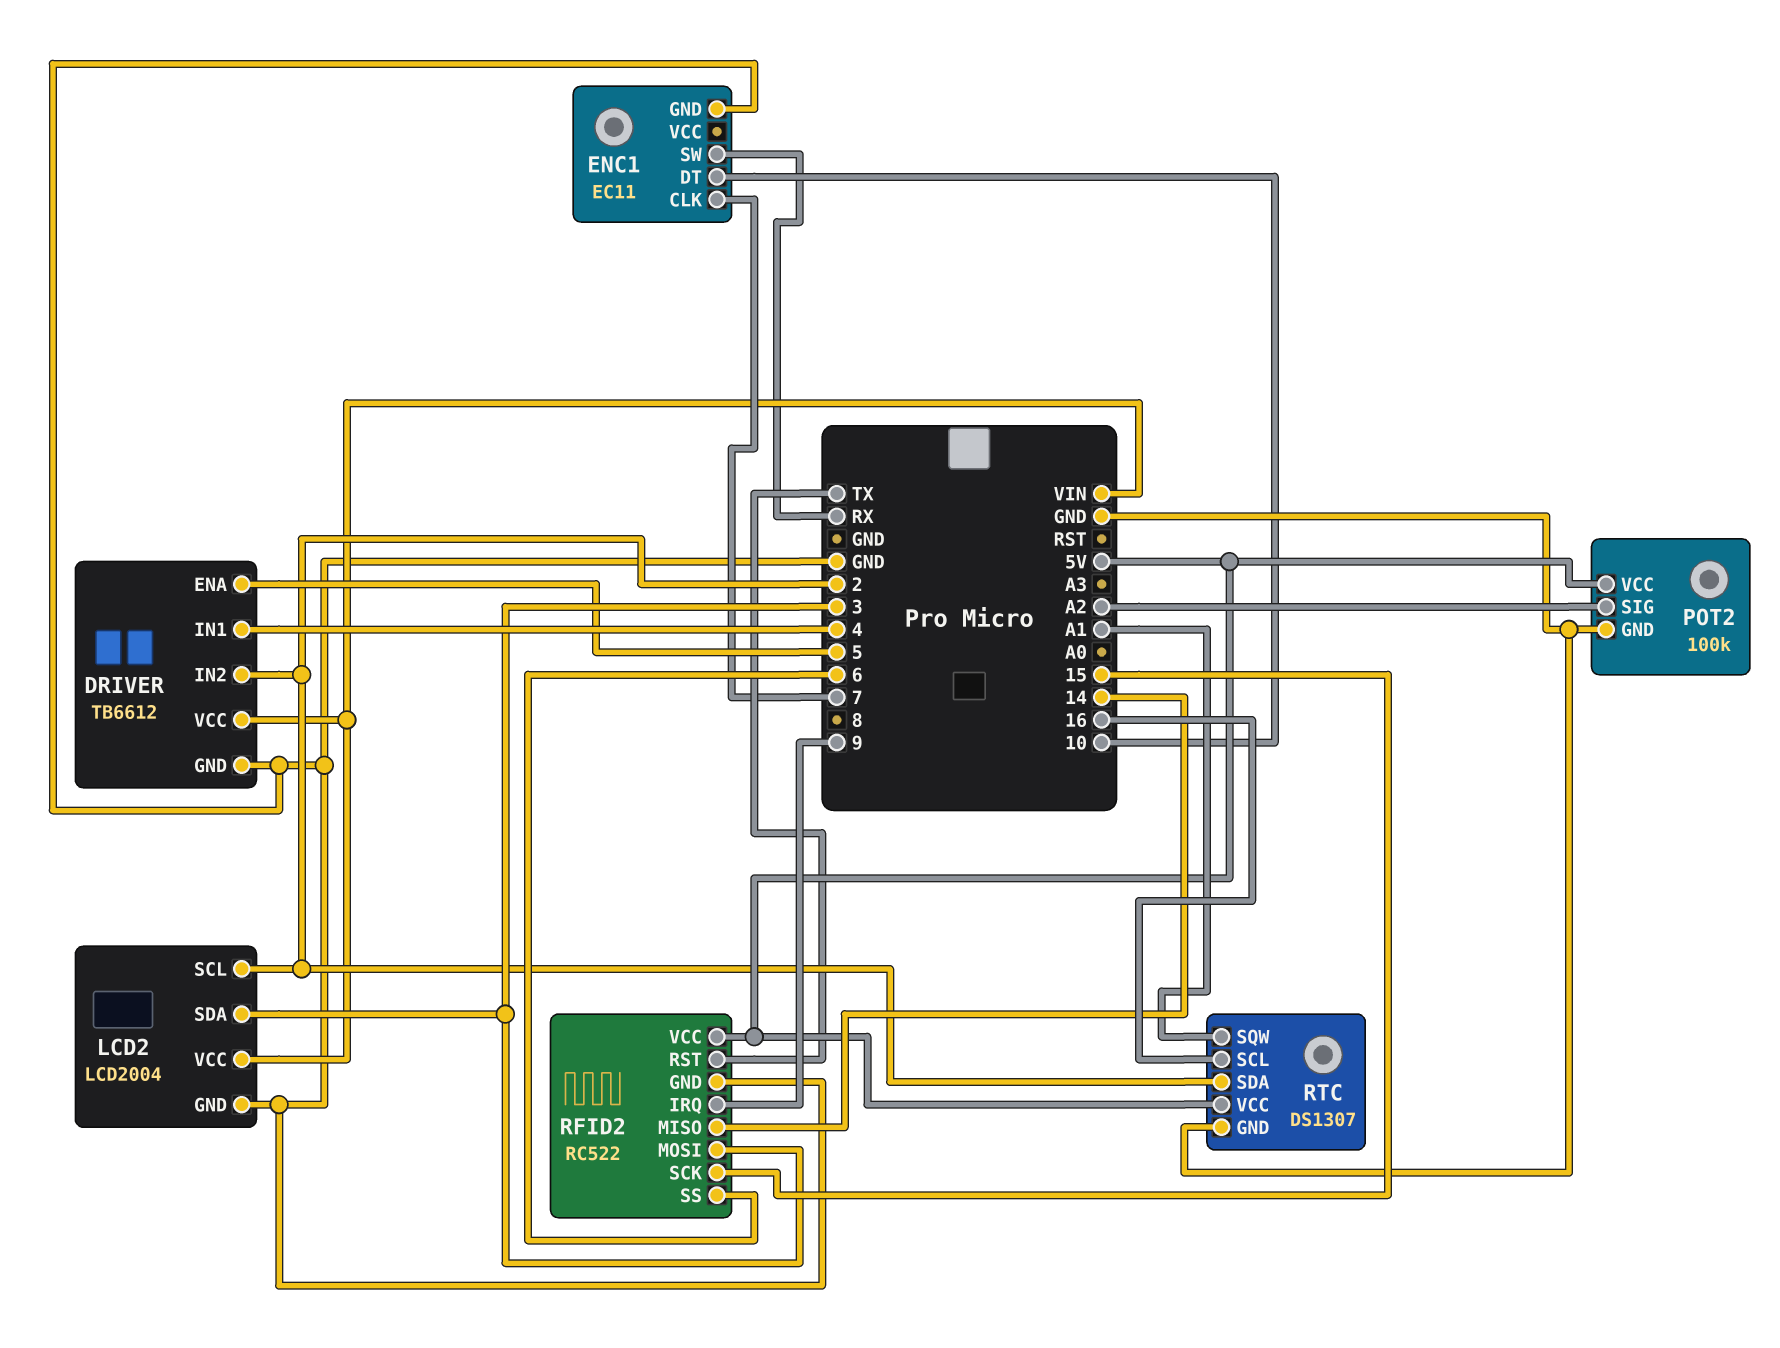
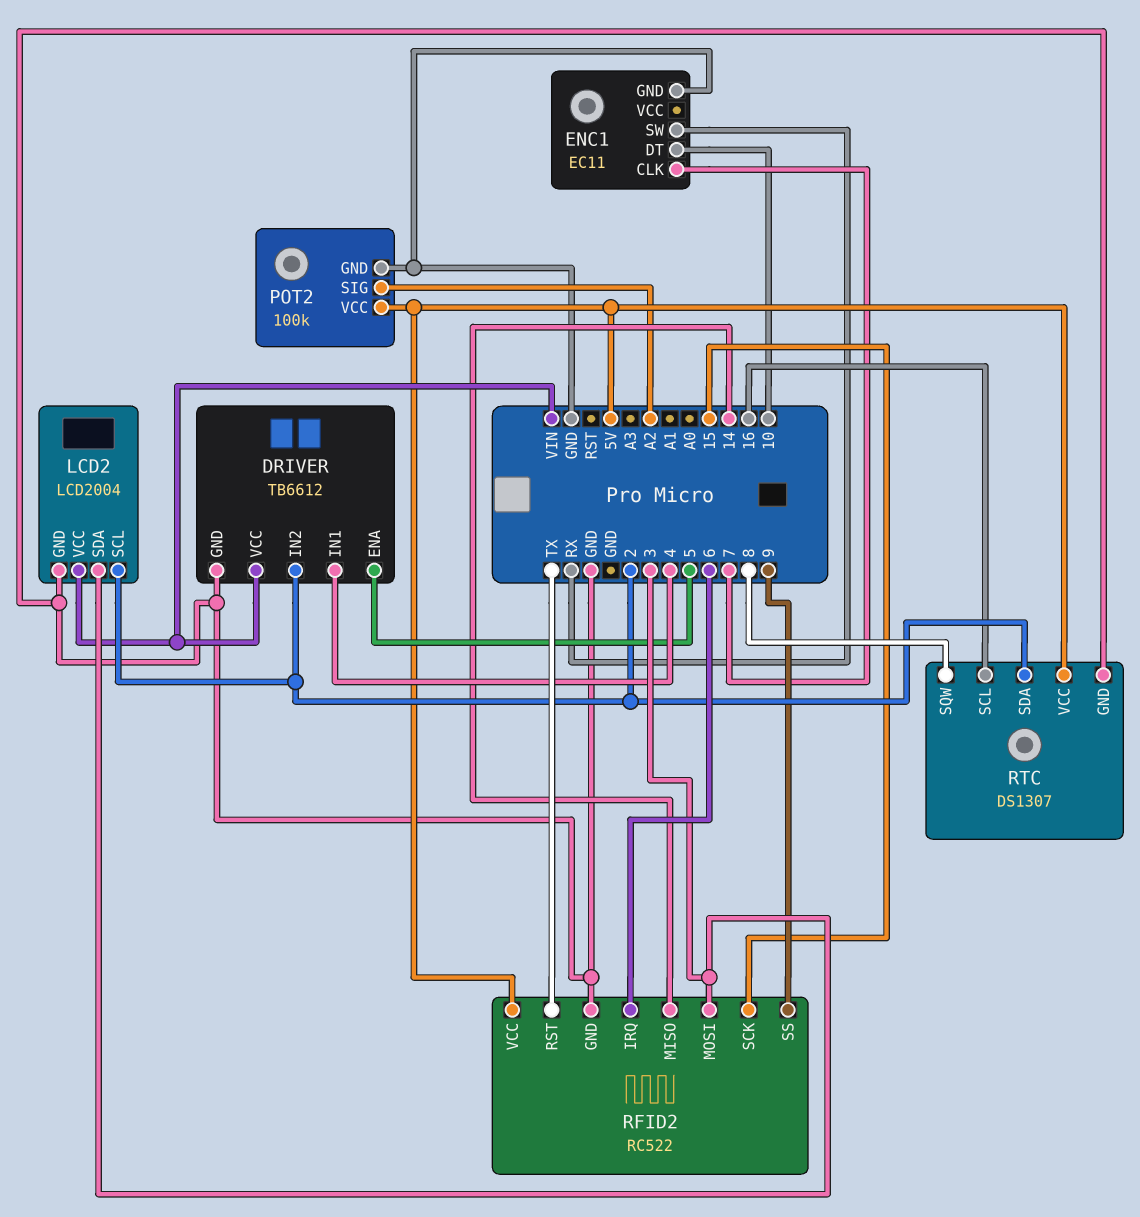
RFID2 pin IRQ: 9 -> 6
RFID2 pin SS: 6 -> 9
RTC pin SQW: A1 -> 8

